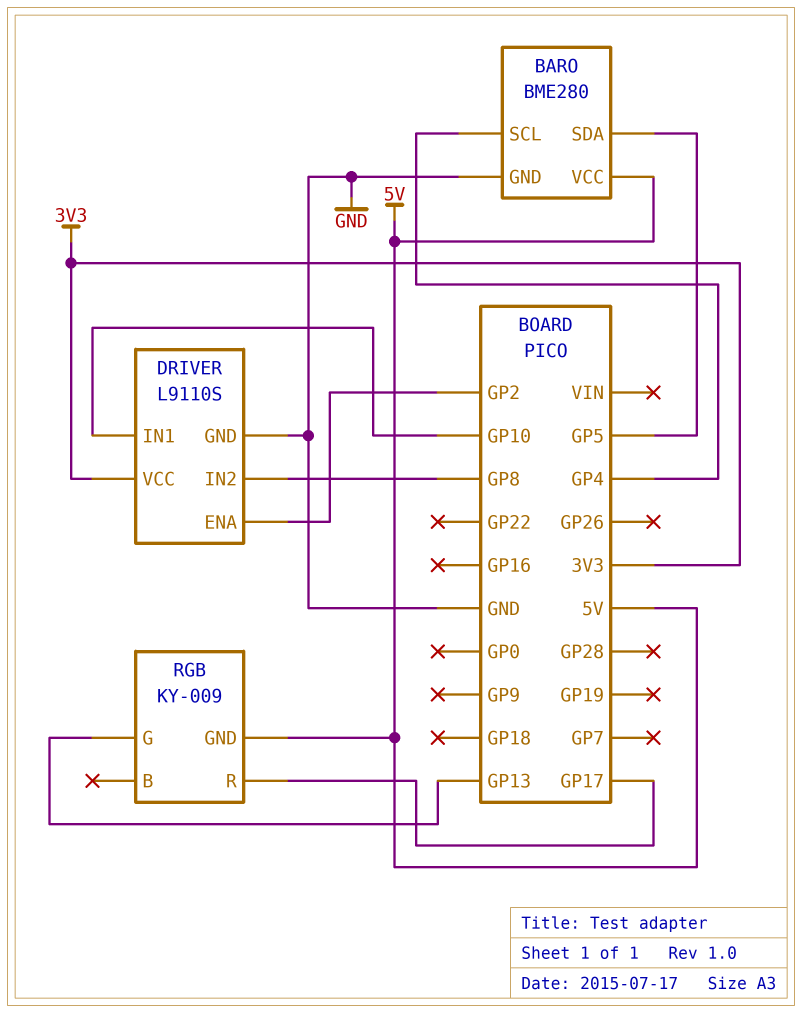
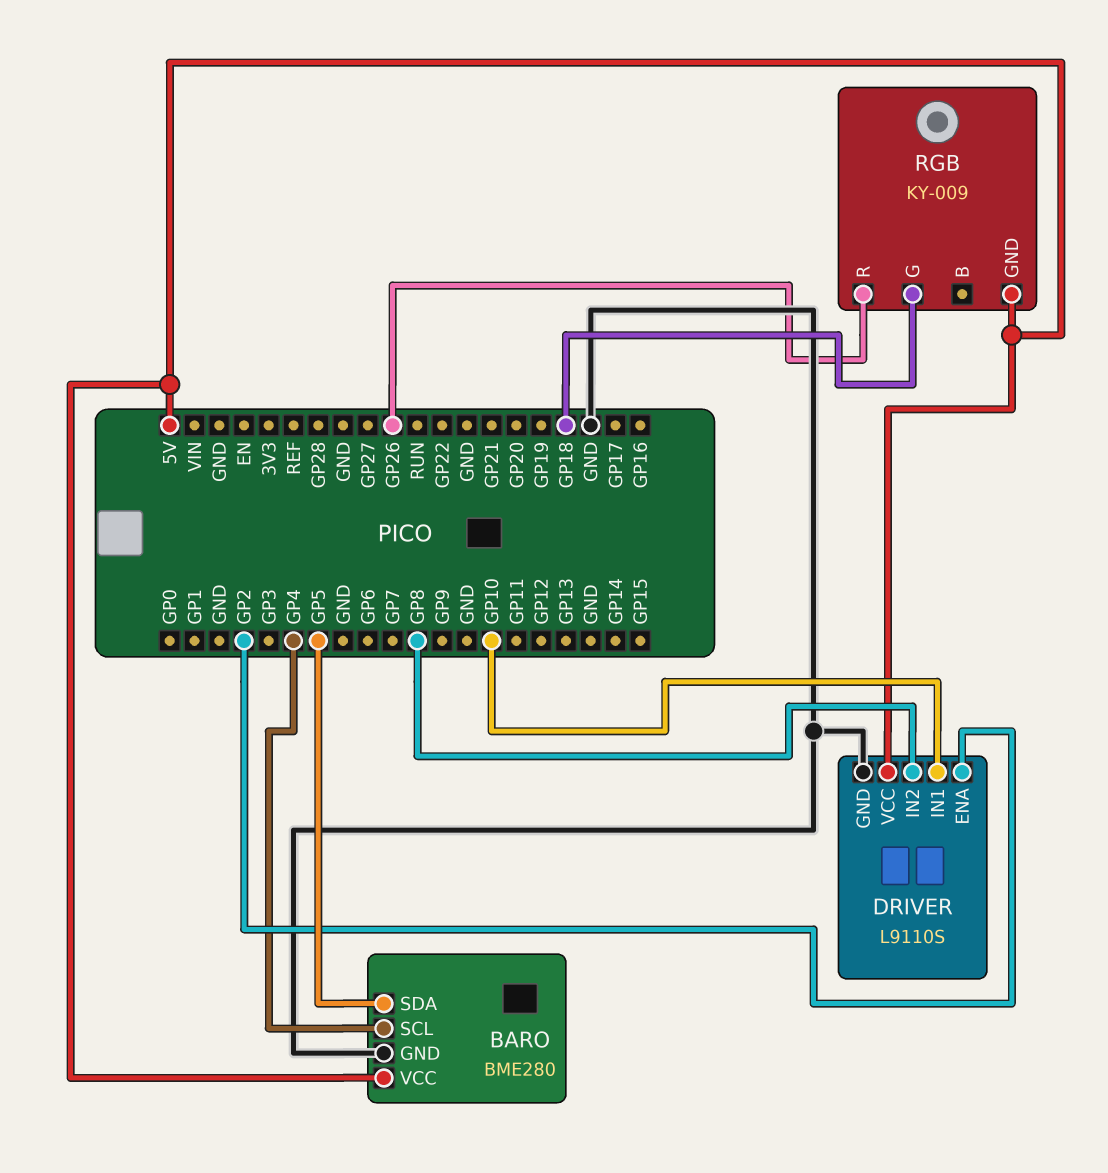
DRIVER pin VCC: 3V3 -> 5V
RGB pin G: GP13 -> GP18
RGB pin R: GP17 -> GP26

